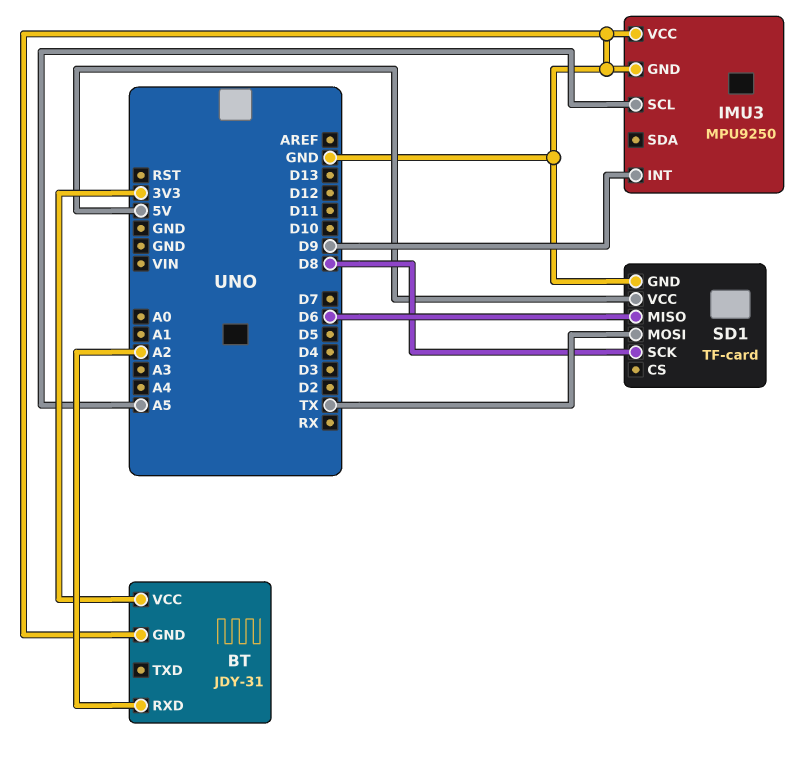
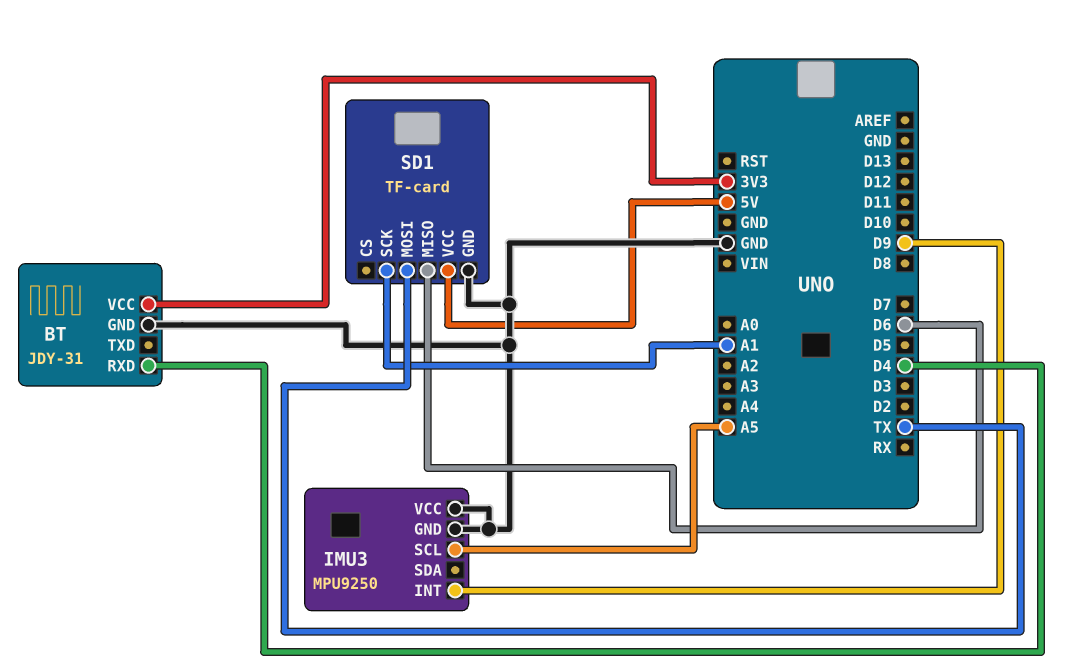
BT pin RXD: A2 -> D4
SD1 pin SCK: D8 -> A1

